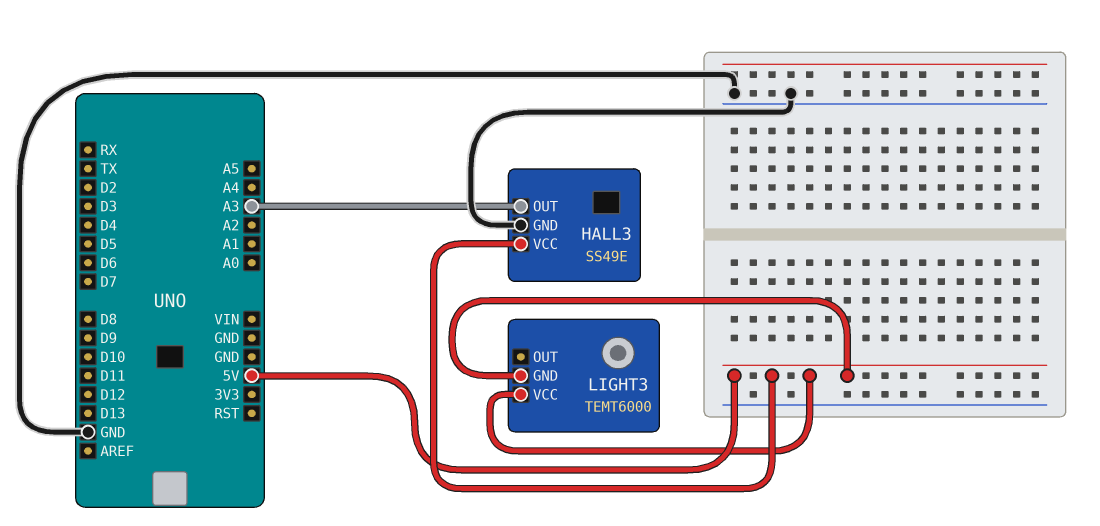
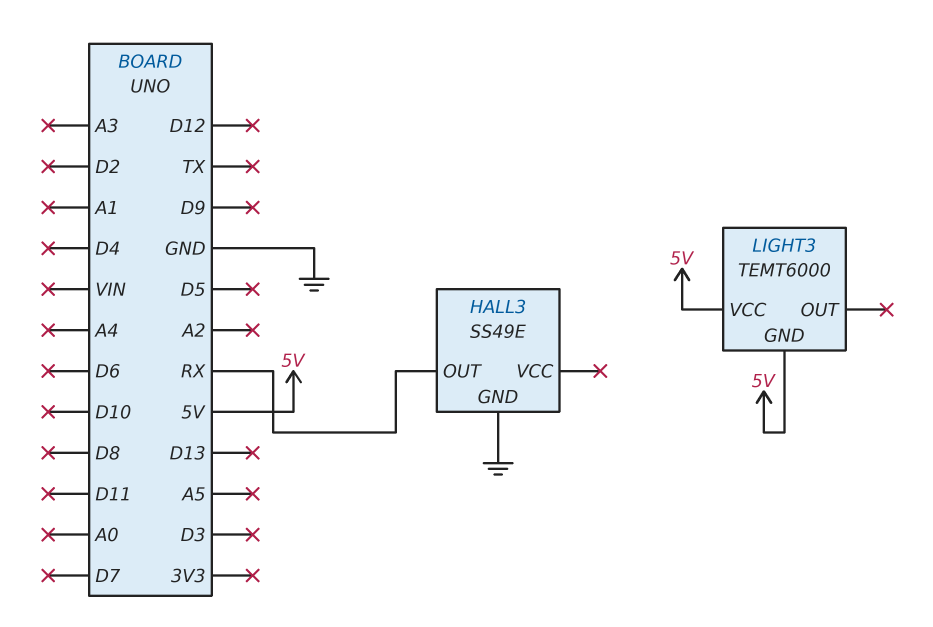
HALL3 pin OUT: A3 -> RX
HALL3 pin VCC: 5V -> none

